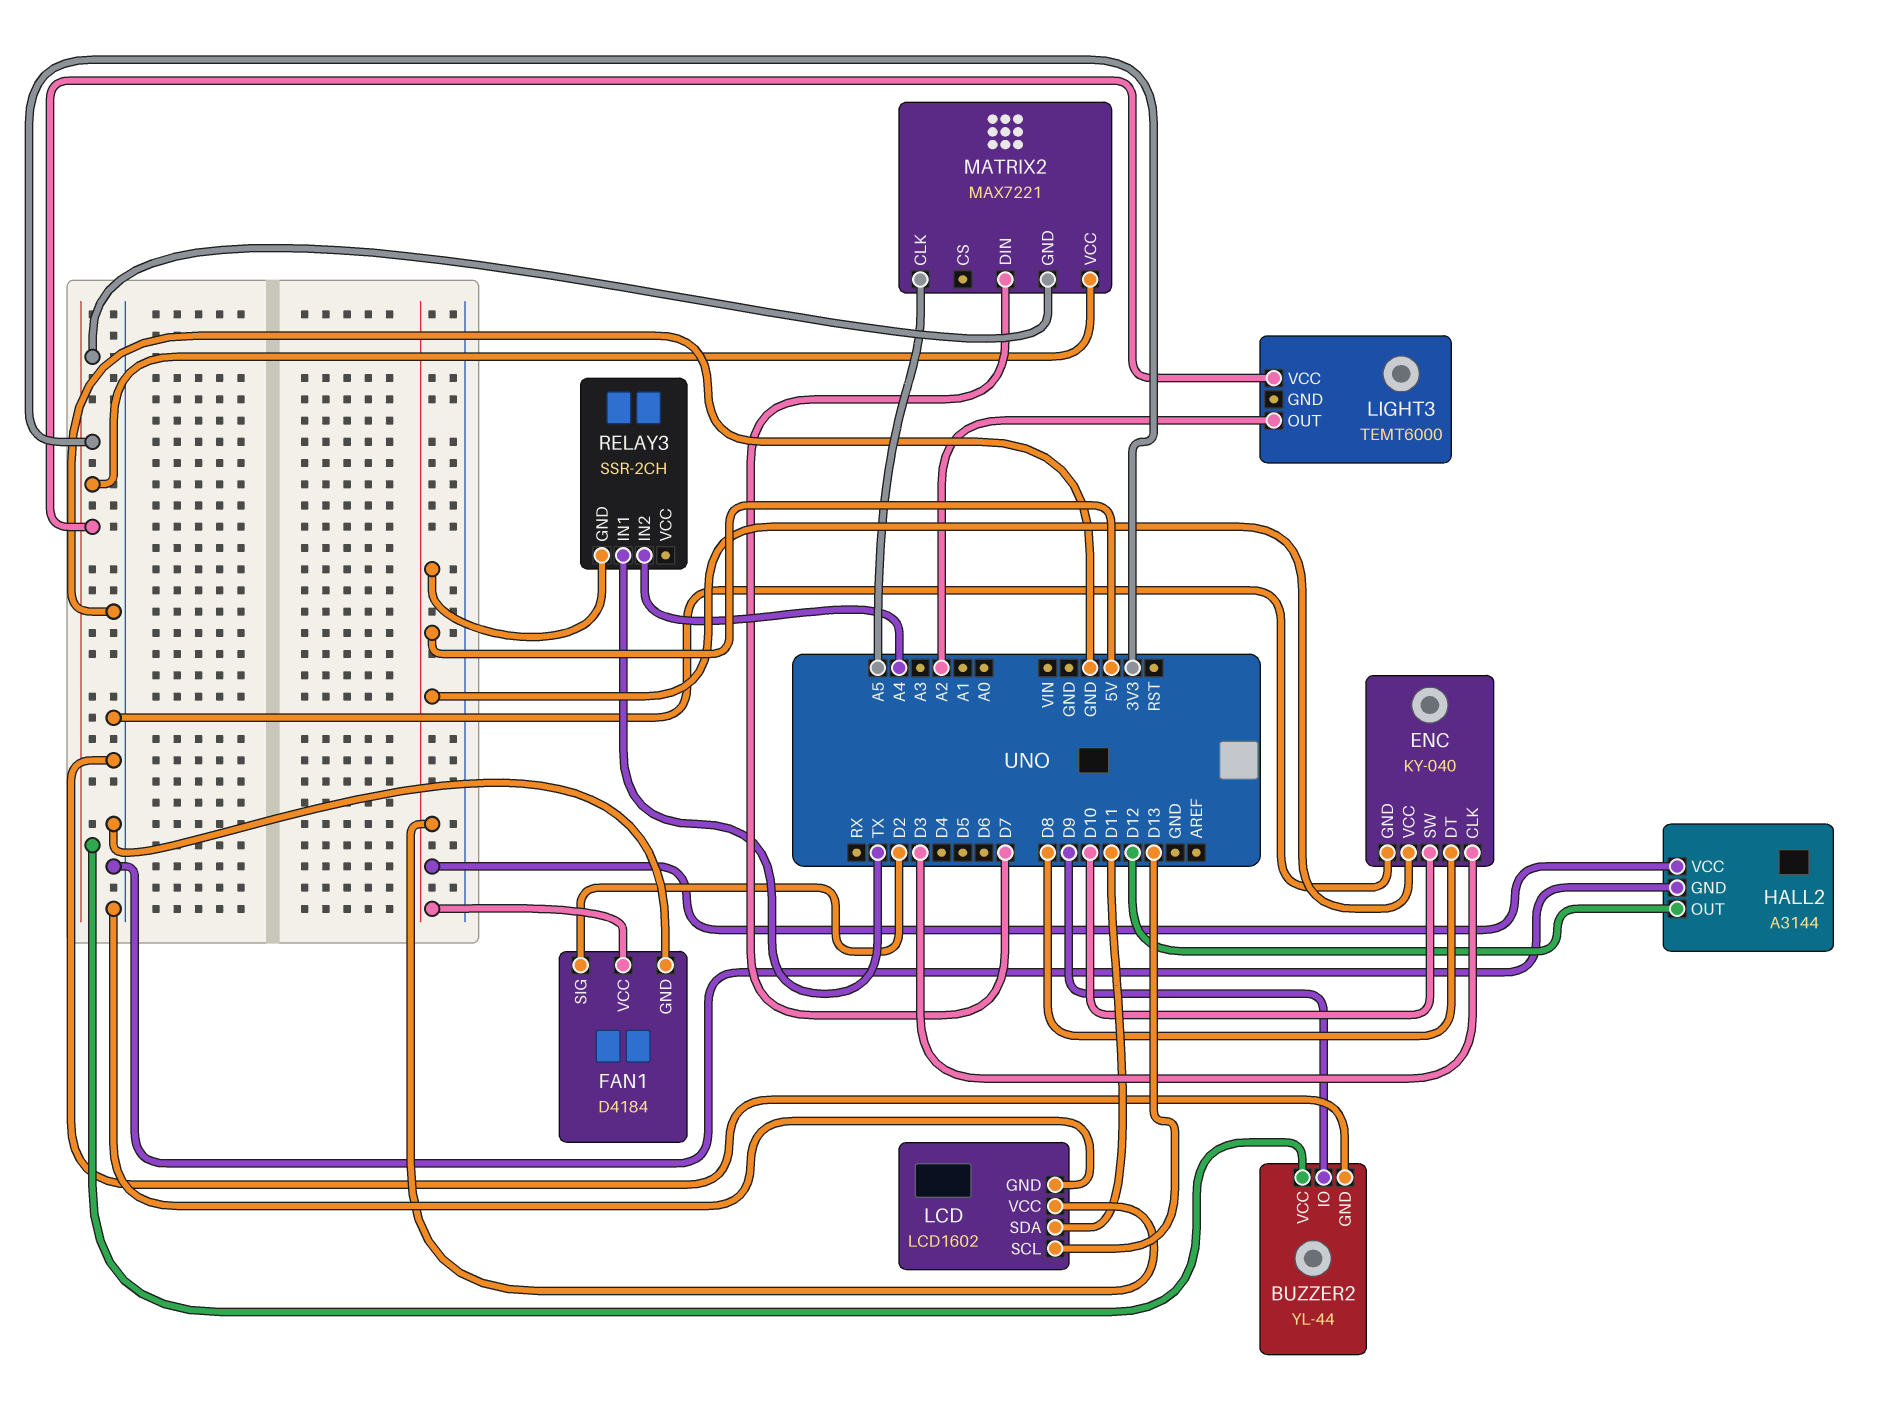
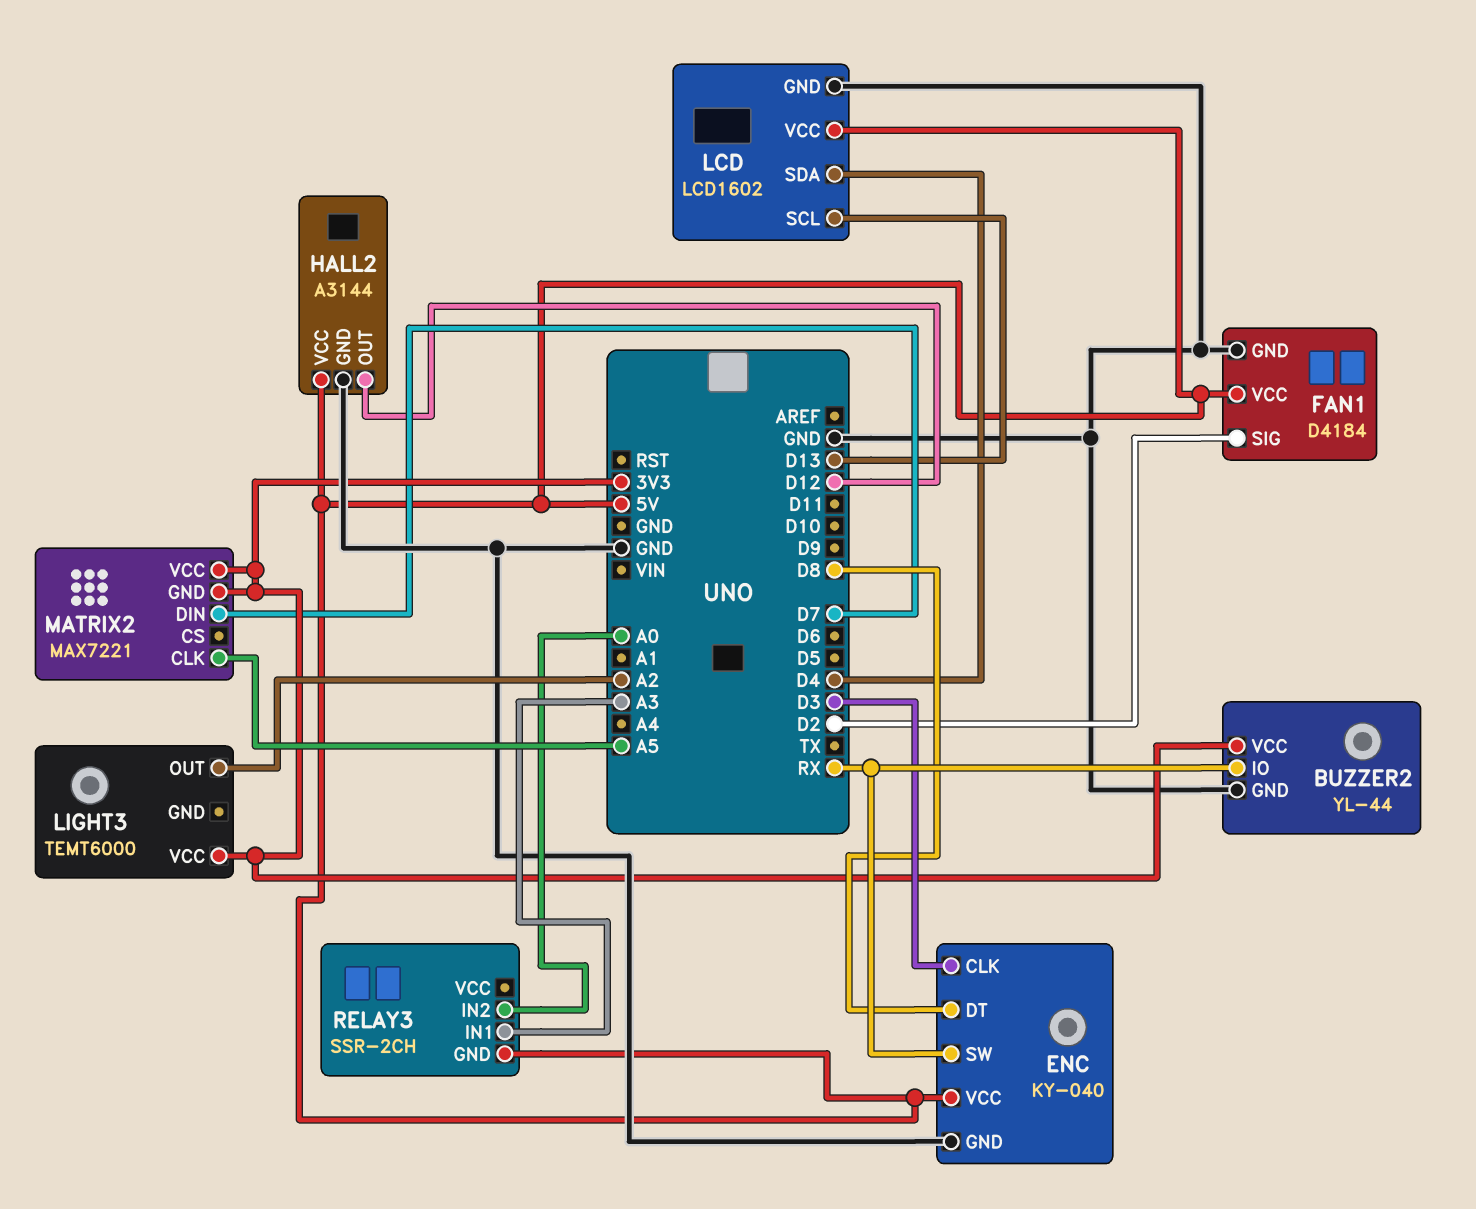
BUZZER2 pin IO: D9 -> RX
ENC pin SW: D10 -> RX
LCD pin SDA: D11 -> D4
RELAY3 pin IN1: TX -> A3
RELAY3 pin IN2: A4 -> A0

